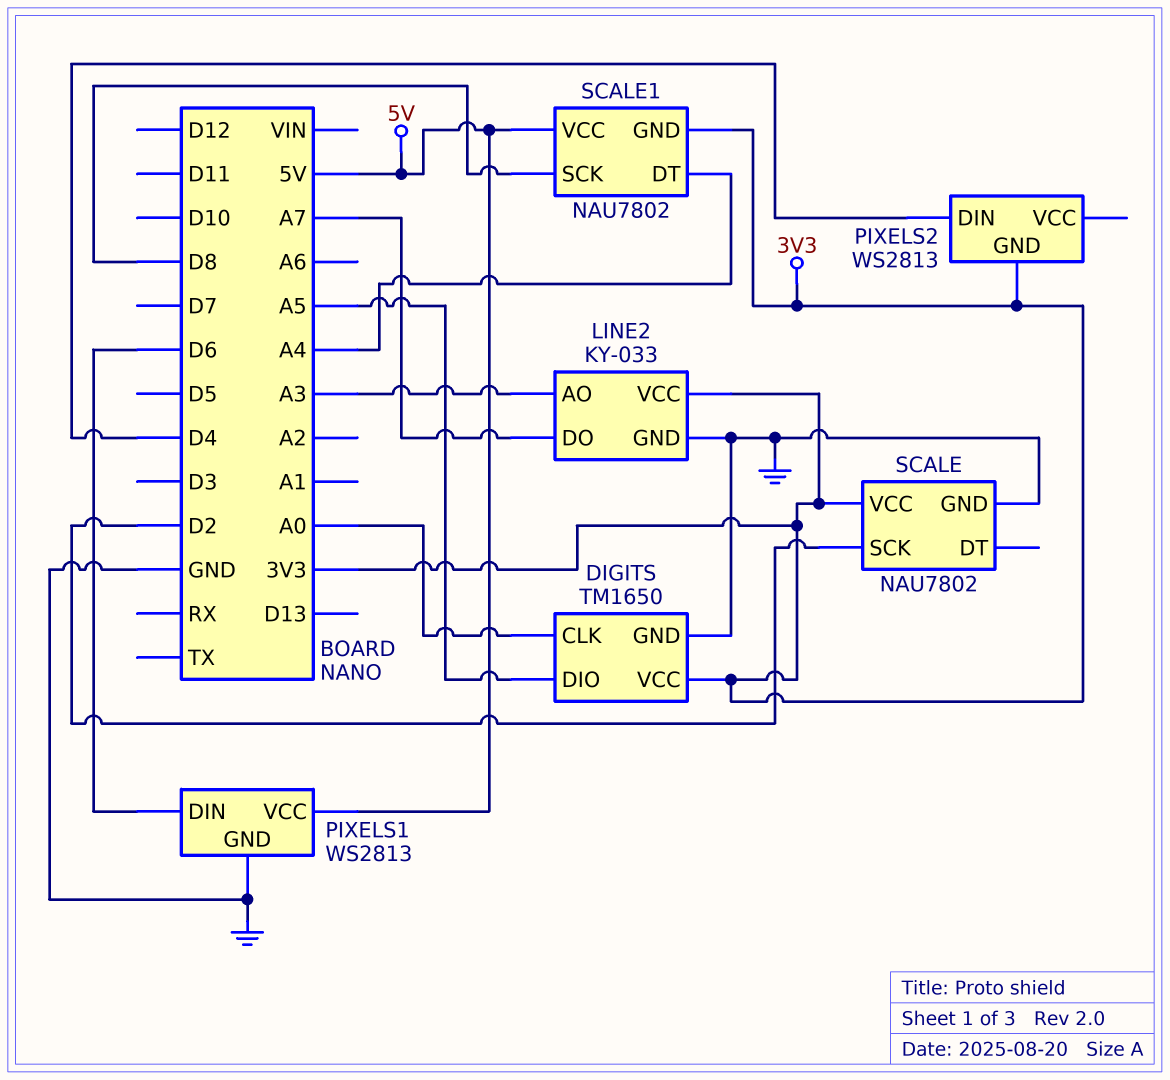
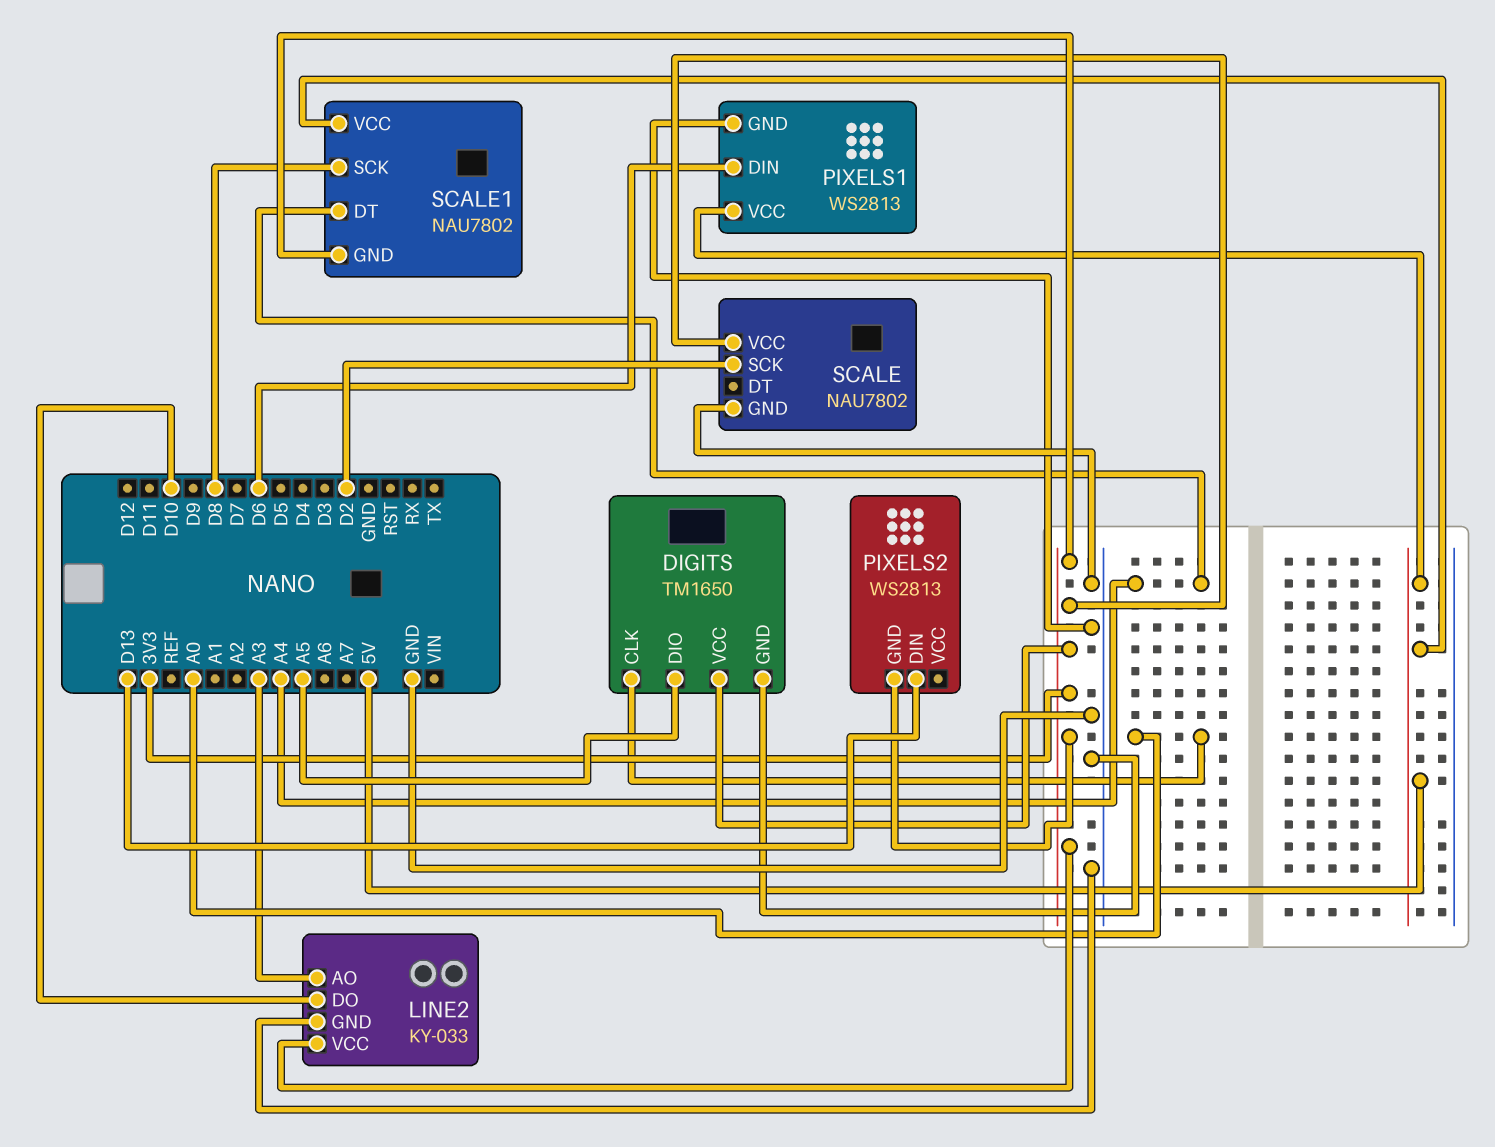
LINE2 pin DO: A7 -> D10
PIXELS2 pin DIN: D4 -> D13

